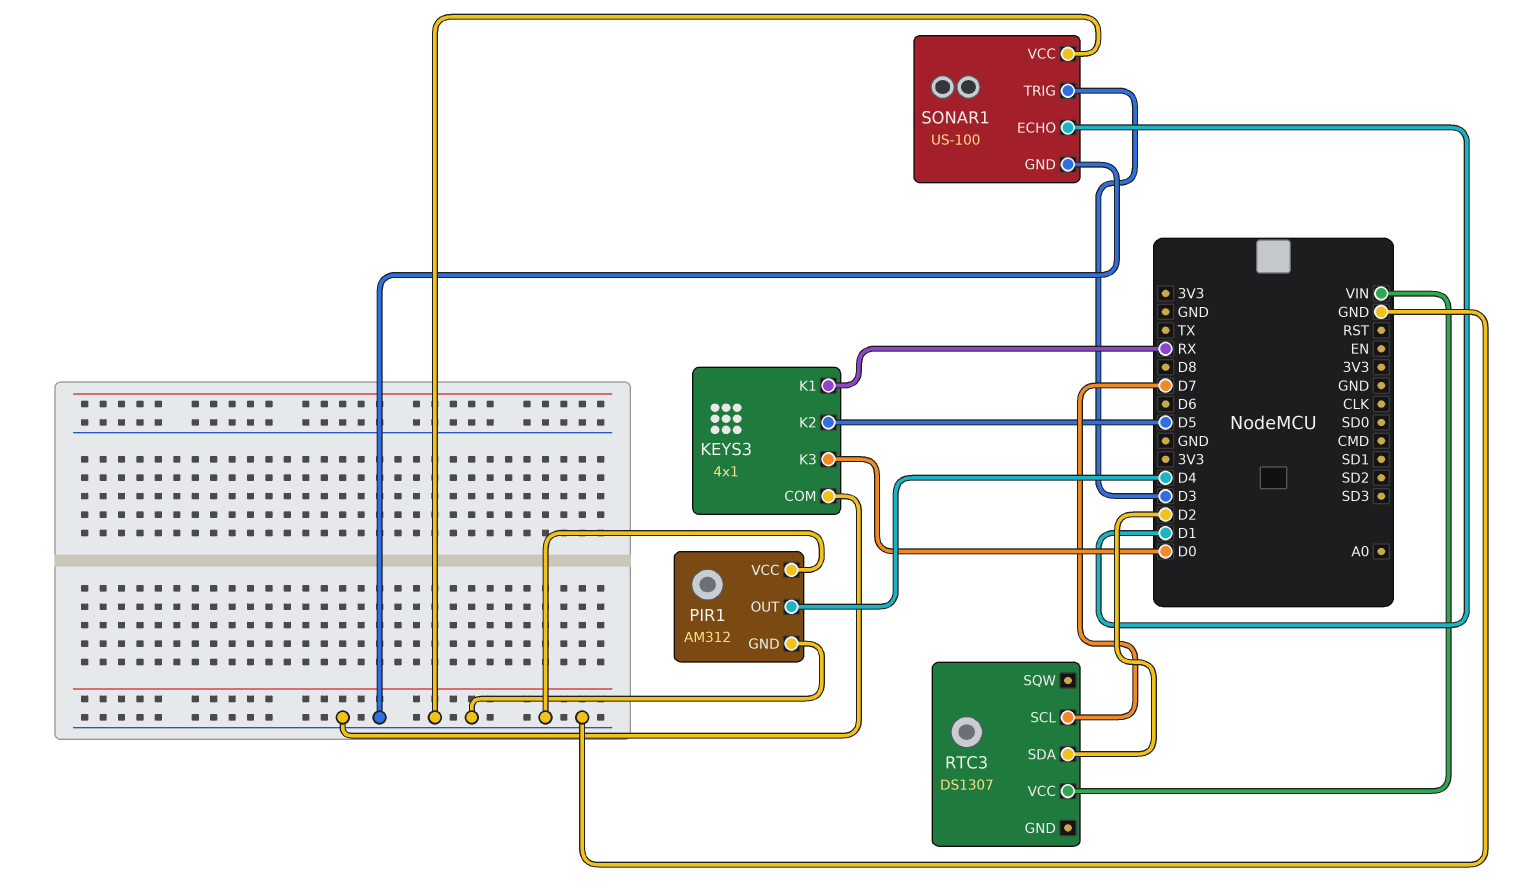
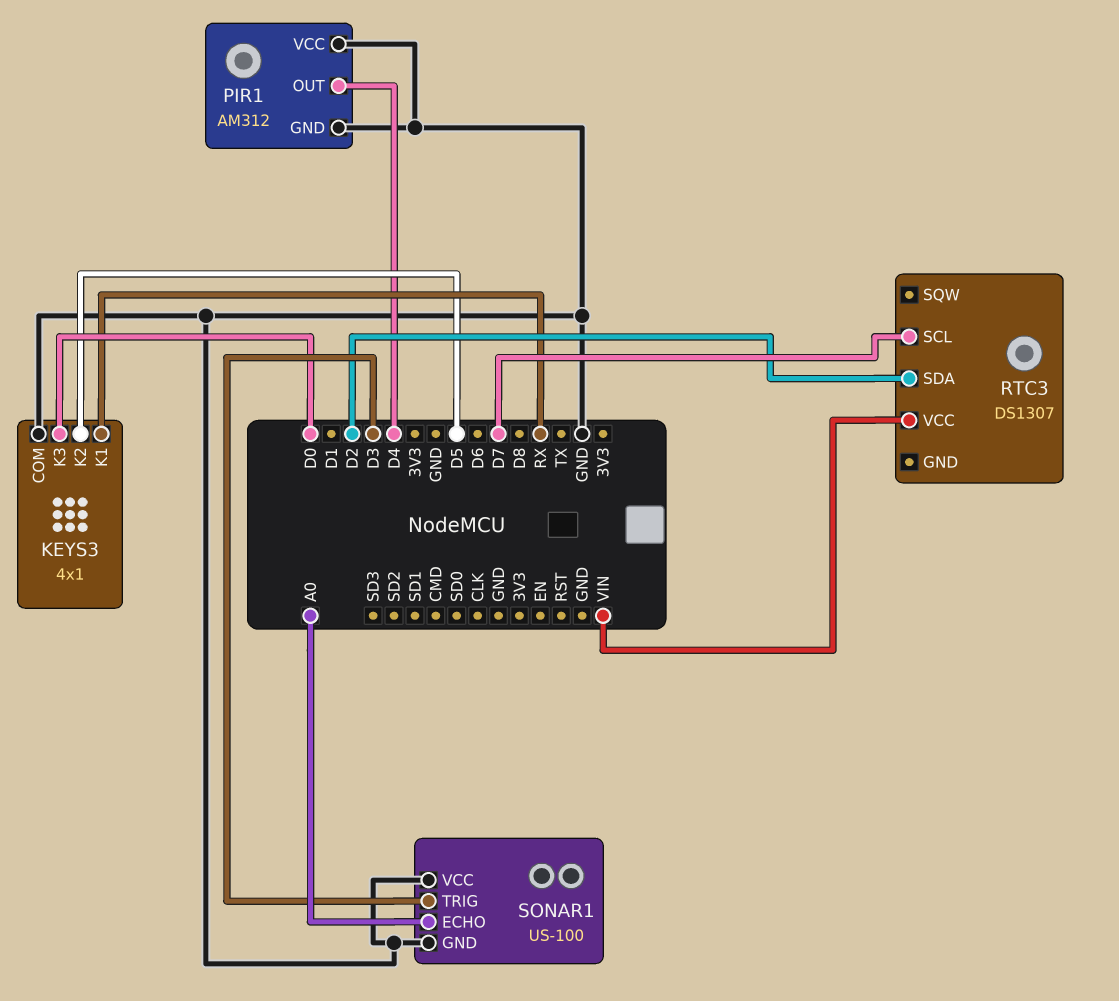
SONAR1 pin ECHO: D1 -> A0

